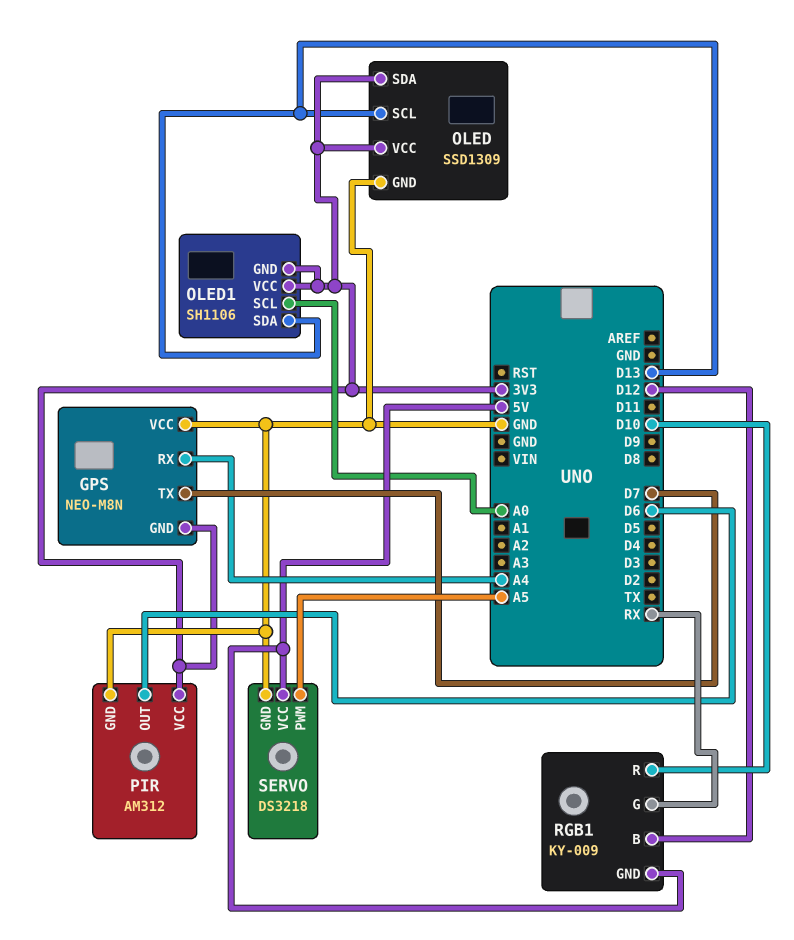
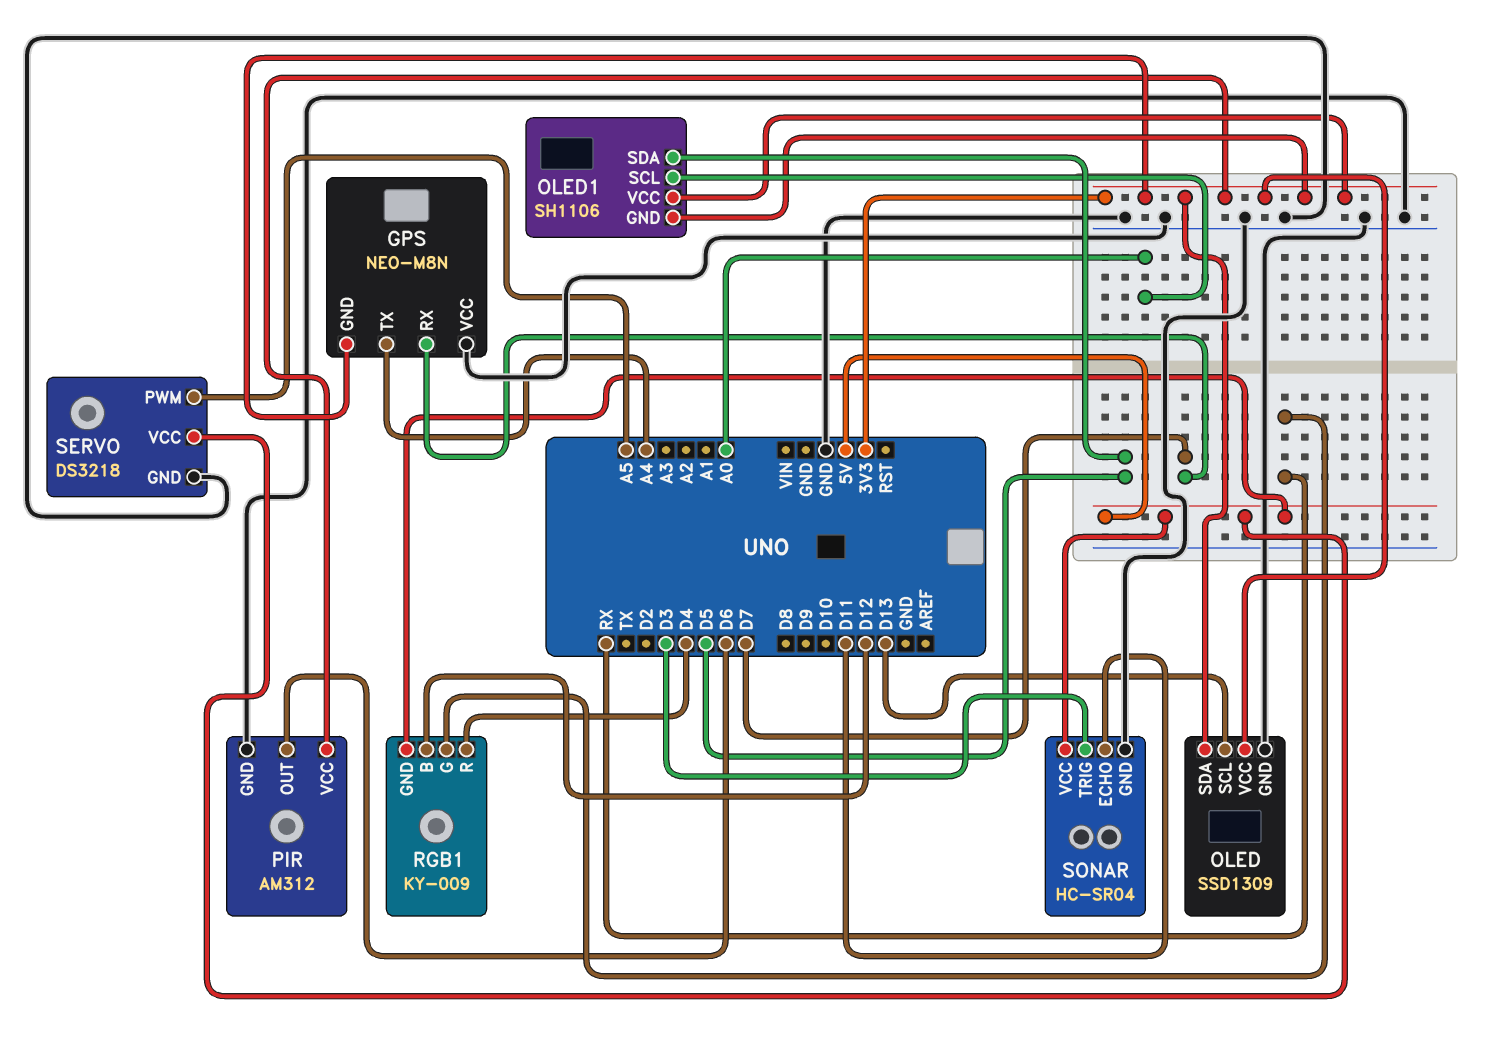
GPS pin RX: A4 -> D7
GPS pin TX: D7 -> A4
OLED1 pin SDA: D13 -> D5
RGB1 pin R: D10 -> D4
SONAR: none -> HC-SR04
SONAR pin ECHO: none -> D11
SONAR pin GND: none -> GND
SONAR pin TRIG: none -> D3
SONAR pin VCC: none -> 5V

